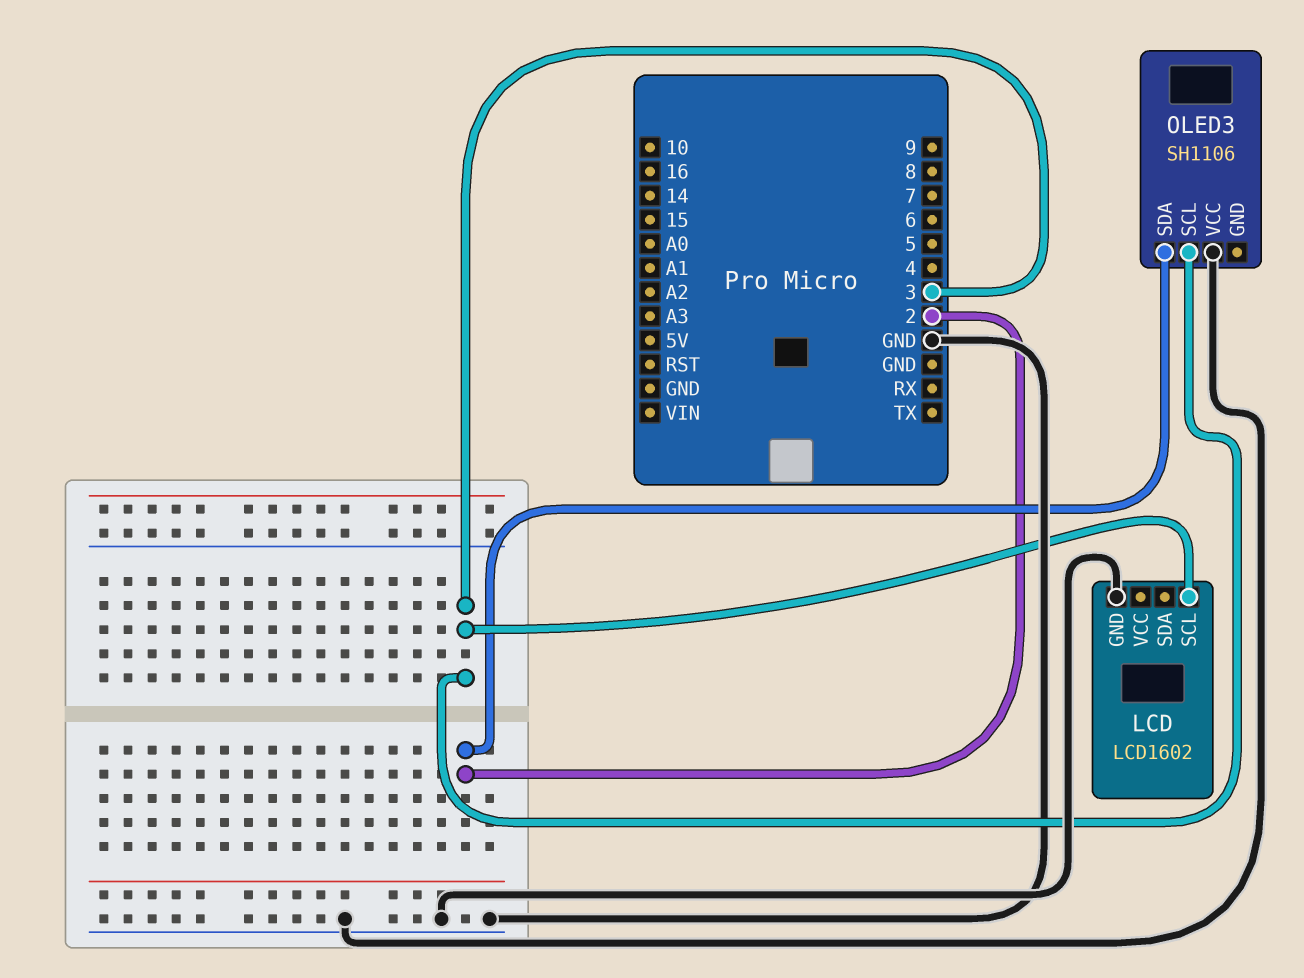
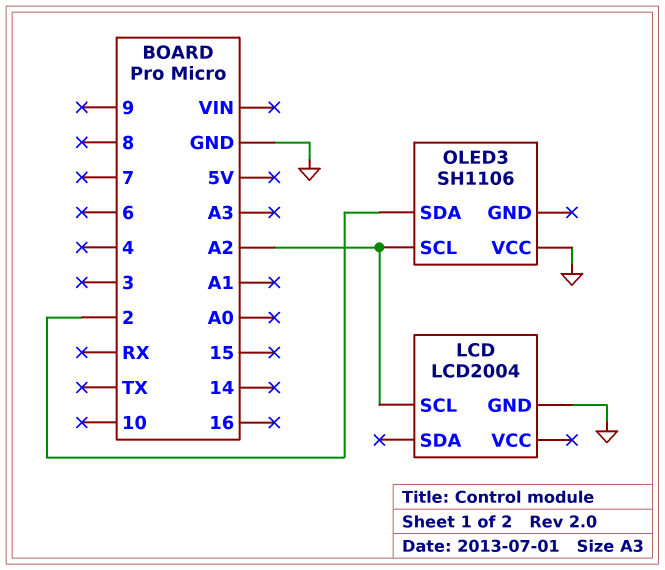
LCD: LCD1602 -> LCD2004
LCD pin SCL: 3 -> A2
OLED3 pin SCL: 3 -> A2

